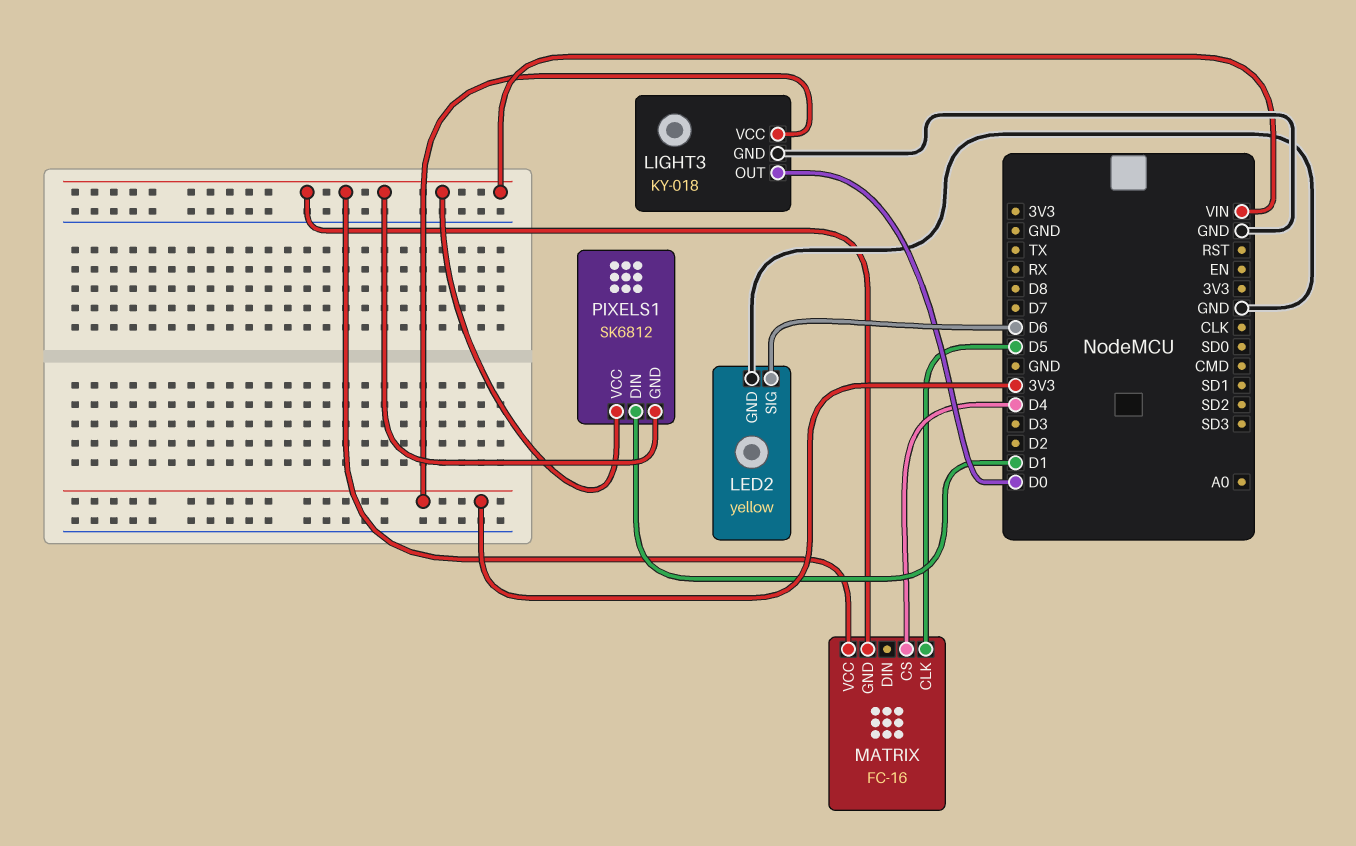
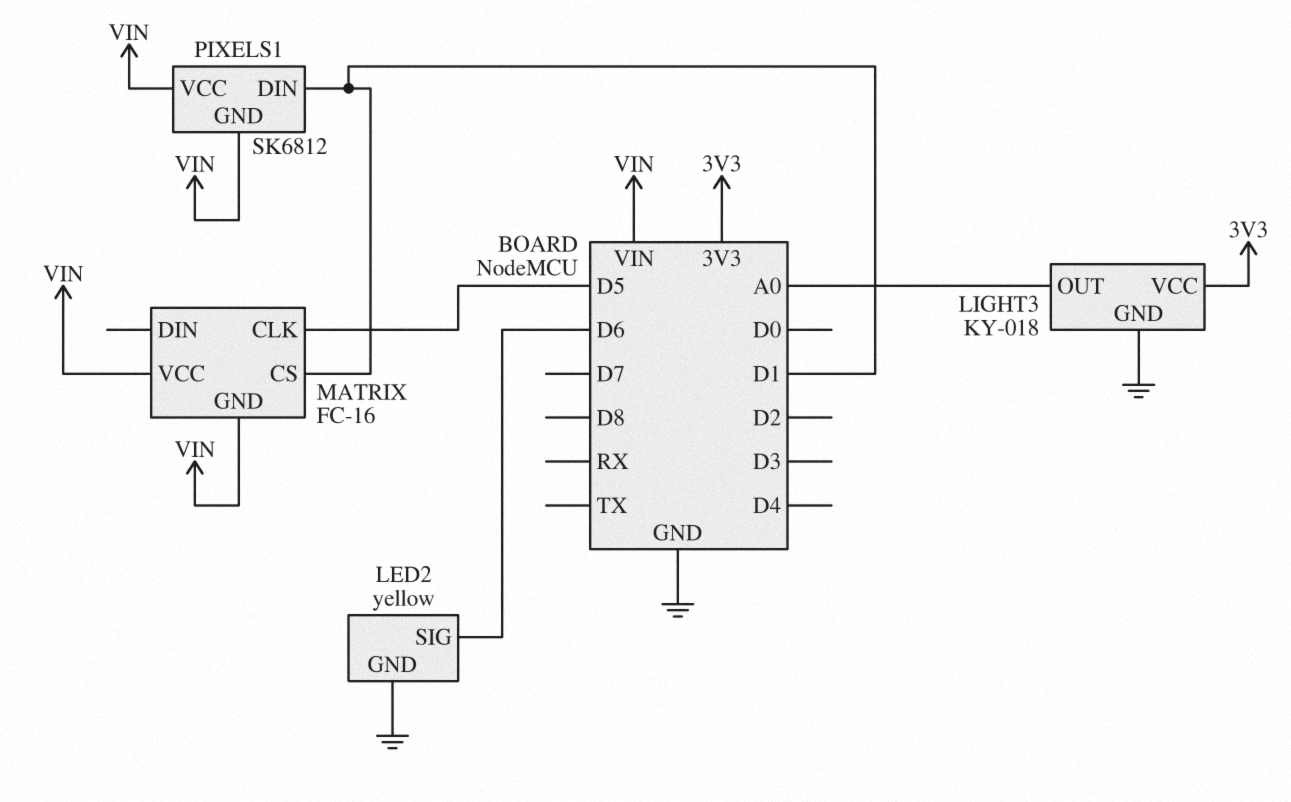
LIGHT3 pin OUT: D0 -> A0
MATRIX pin CS: D4 -> D1

